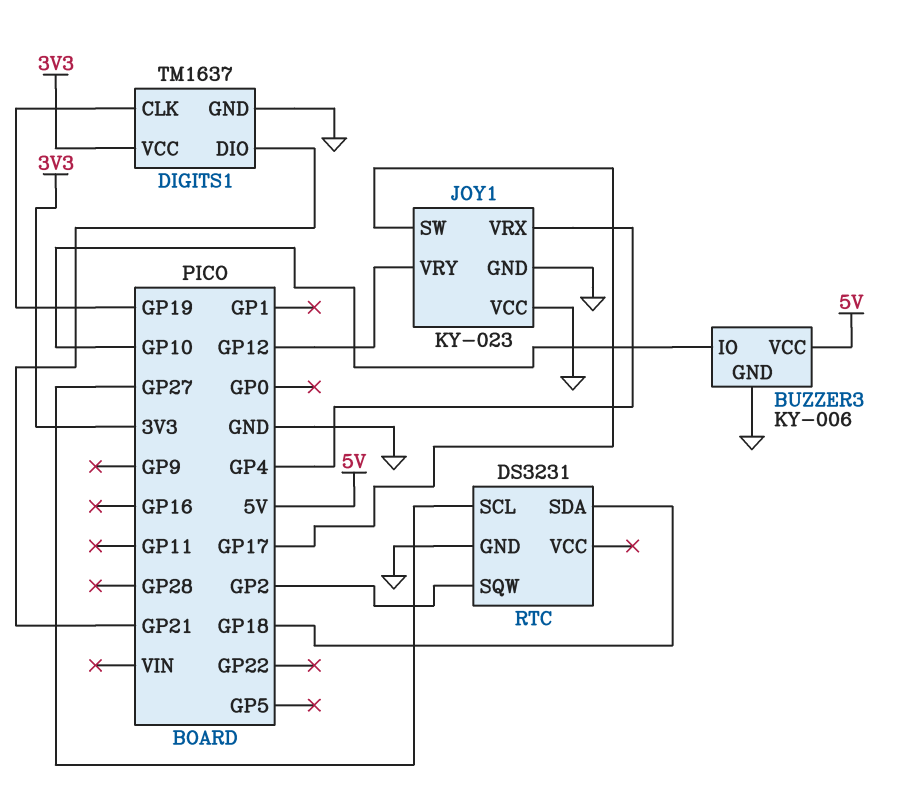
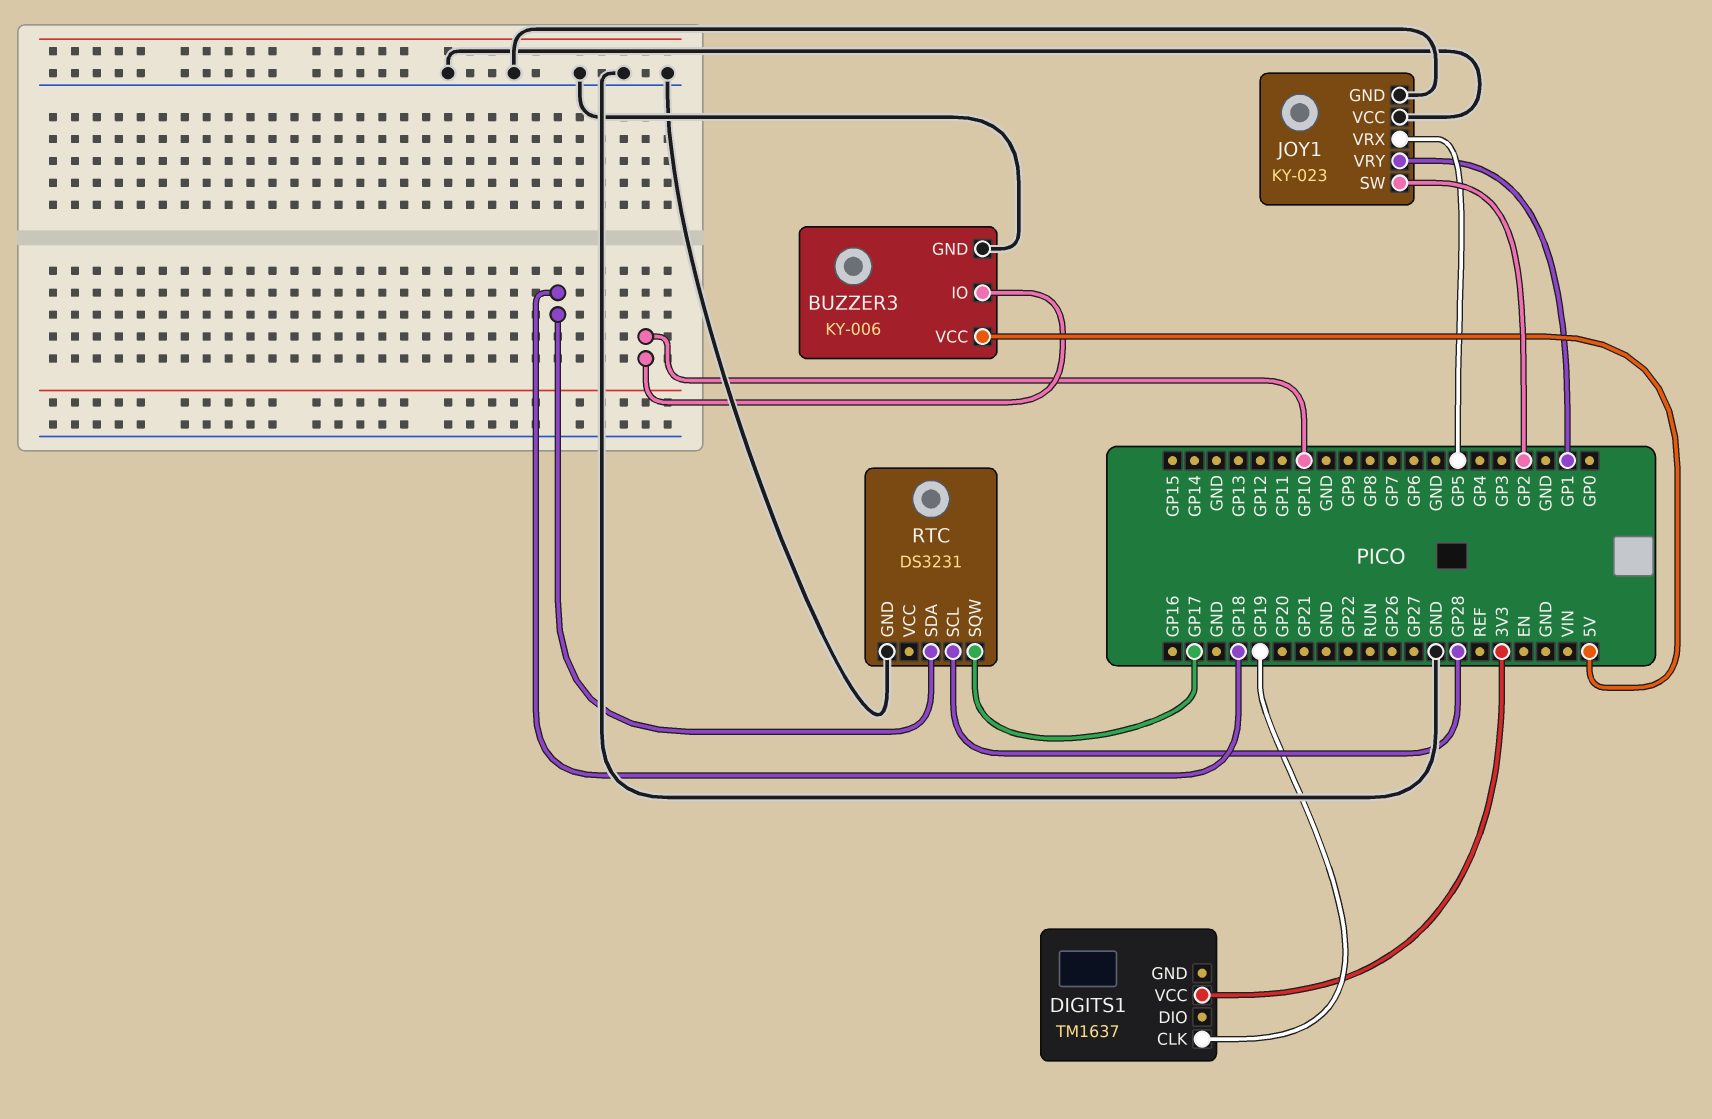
DIGITS1 pin DIO: GP21 -> none
DIGITS1 pin GND: GND -> none
JOY1 pin SW: GP17 -> GP2
JOY1 pin VRX: GP4 -> GP5
JOY1 pin VRY: GP12 -> GP1
RTC pin SCL: GP27 -> GP28
RTC pin SQW: GP2 -> GP17

